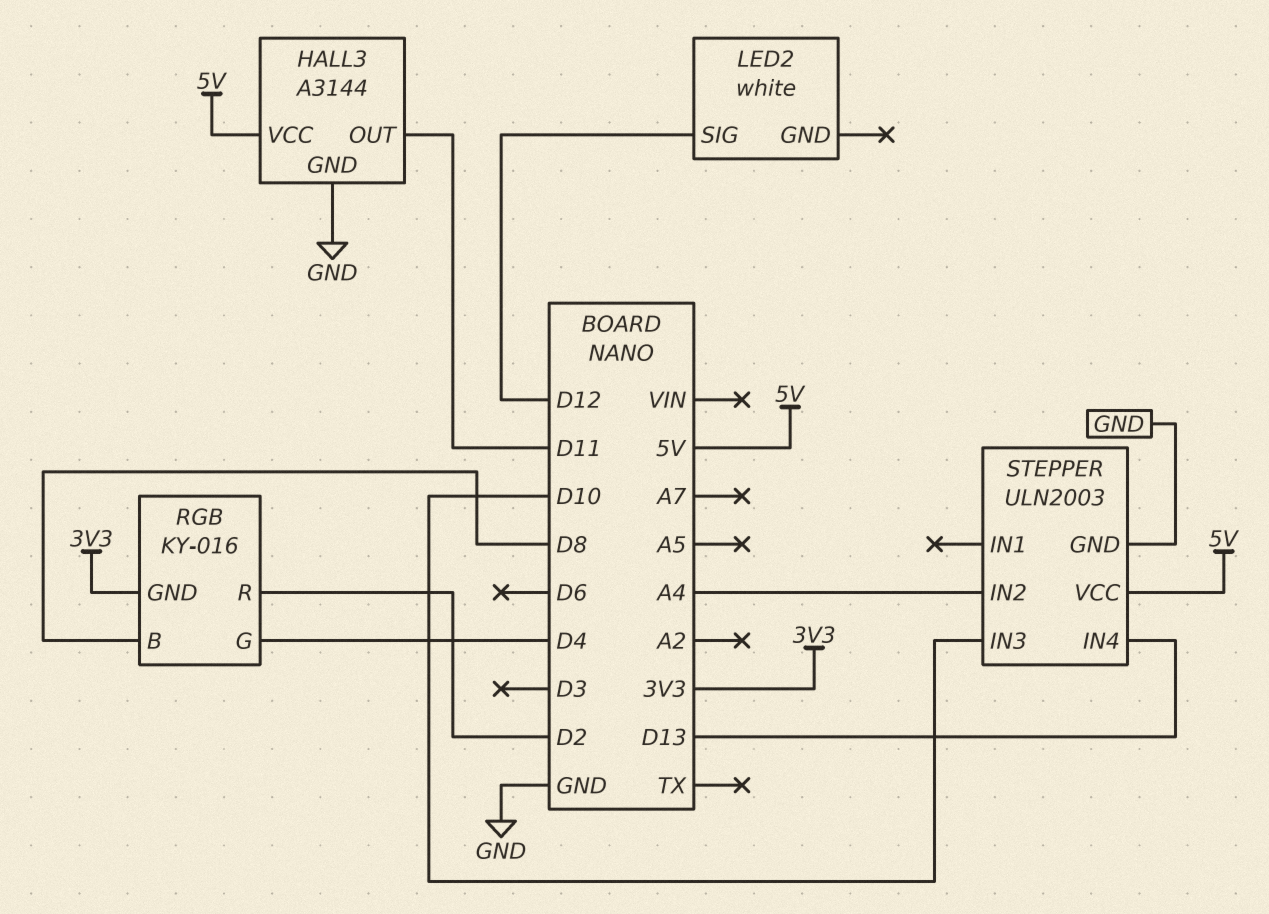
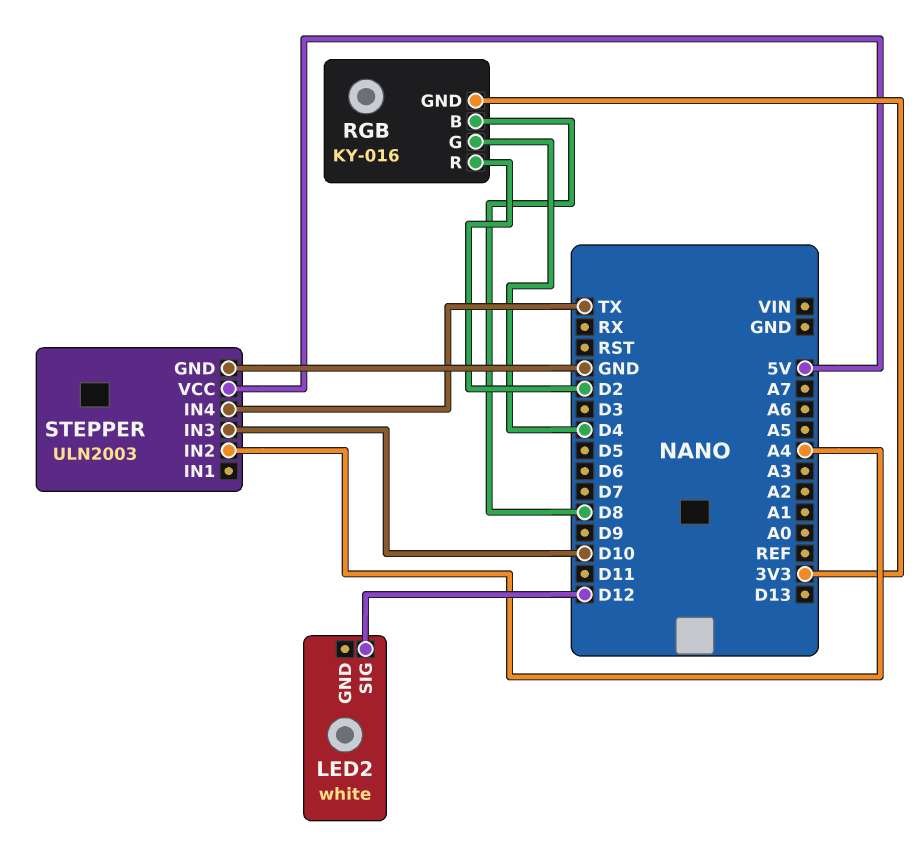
HALL3: A3144 -> none
HALL3 pin GND: GND -> none
HALL3 pin OUT: D11 -> none
HALL3 pin VCC: 5V -> none
STEPPER pin IN4: D13 -> TX

